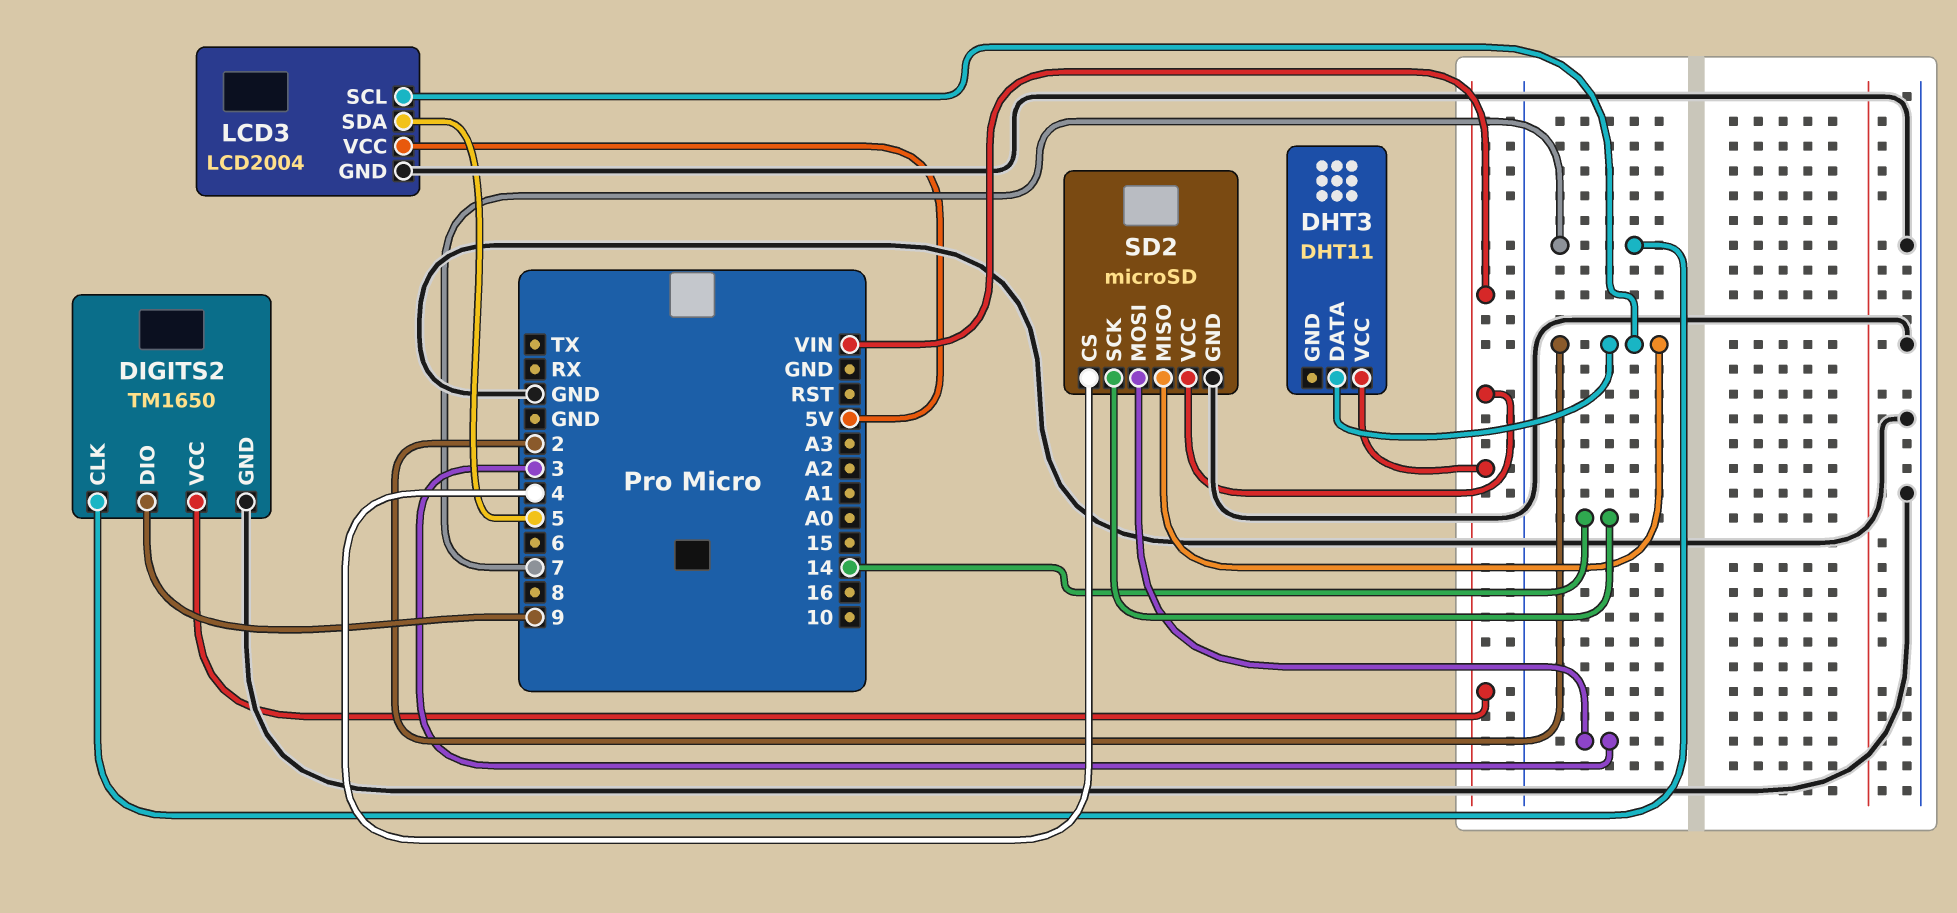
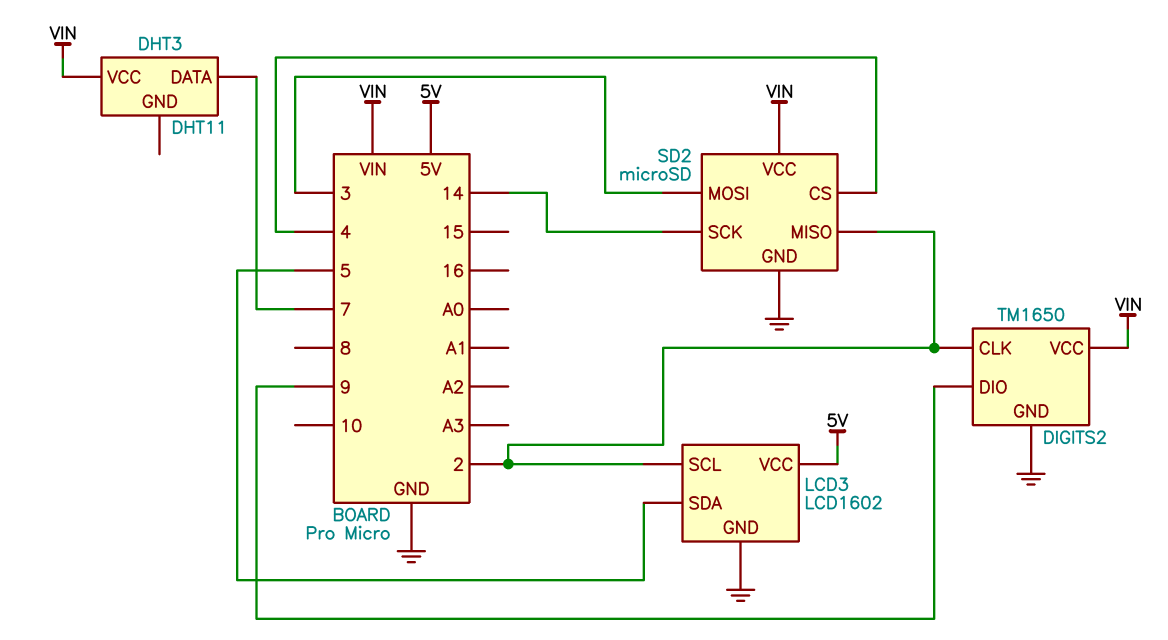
DHT3 pin DATA: 2 -> 7
DIGITS2 pin CLK: 7 -> 2
LCD3: LCD2004 -> LCD1602

